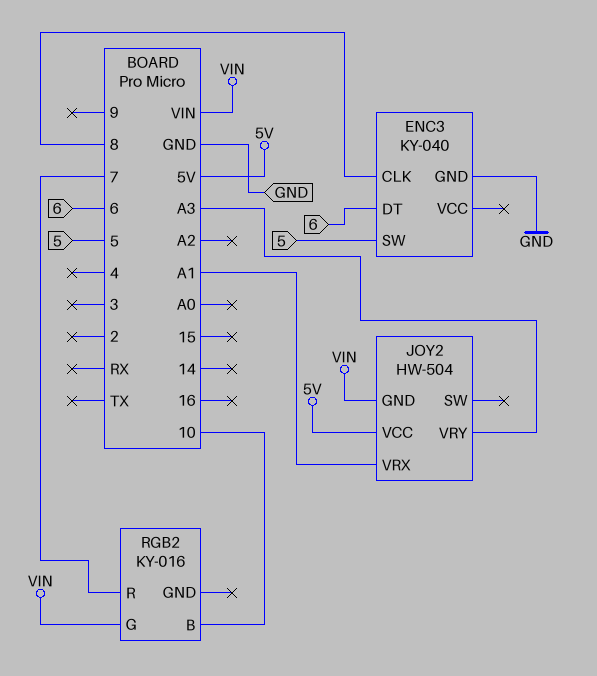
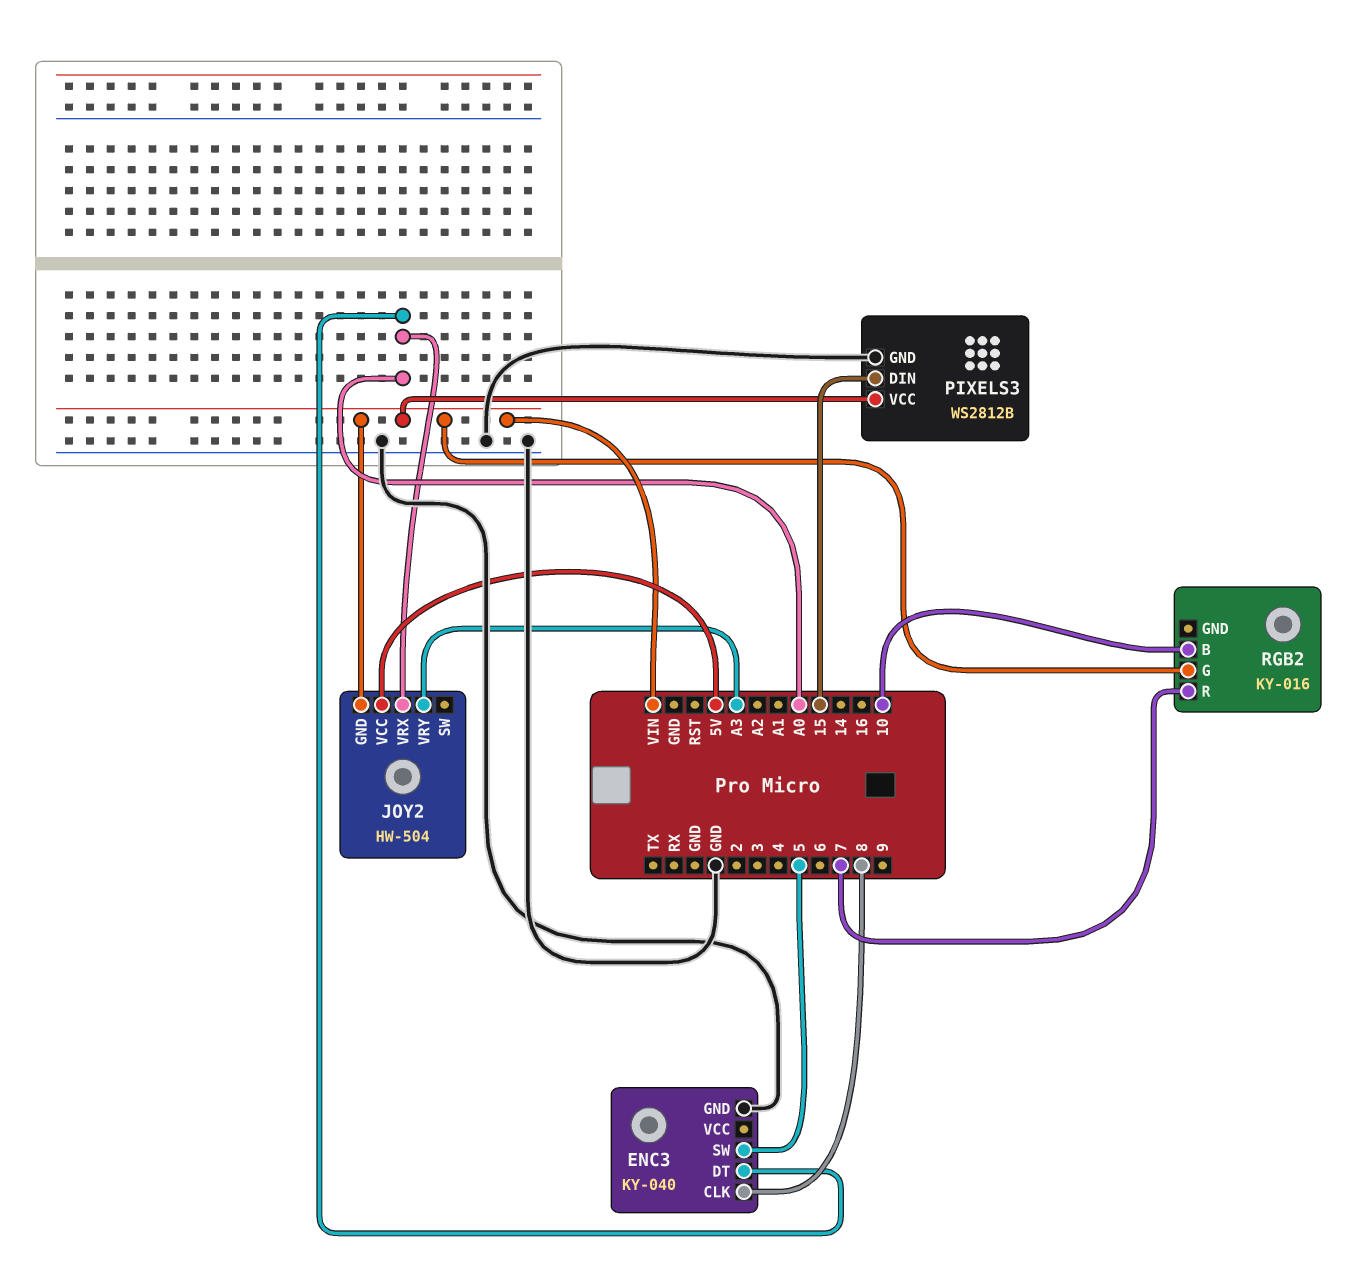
ENC3 pin DT: 6 -> A0
JOY2 pin VRX: A1 -> A0
PIXELS3: none -> WS2812B
PIXELS3 pin DIN: none -> 15
PIXELS3 pin GND: none -> GND
PIXELS3 pin VCC: none -> VIN

